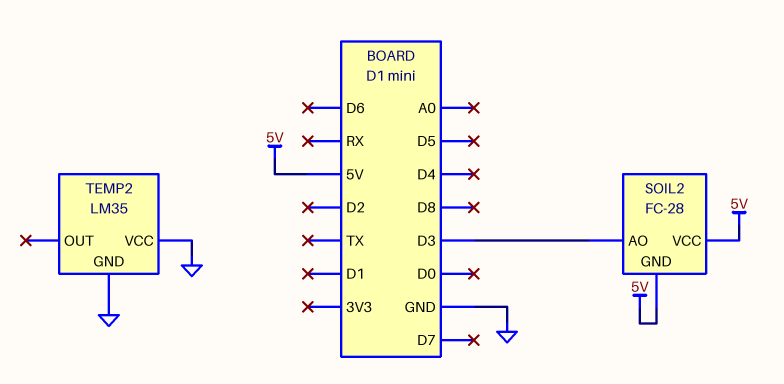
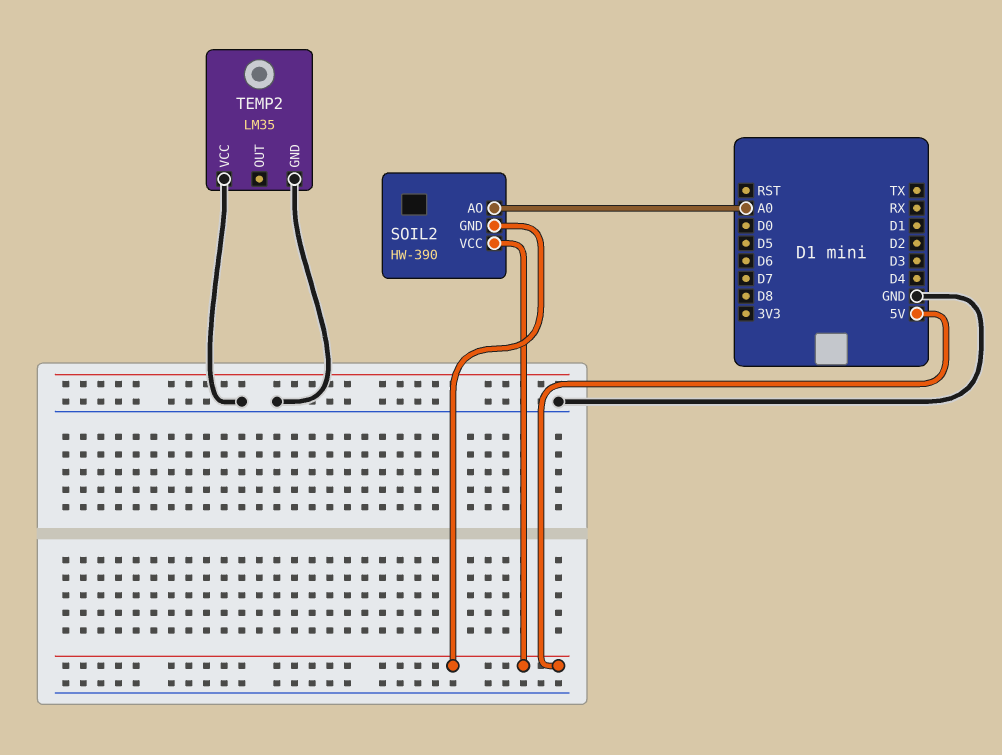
SOIL2: FC-28 -> HW-390
SOIL2 pin AO: D3 -> A0

